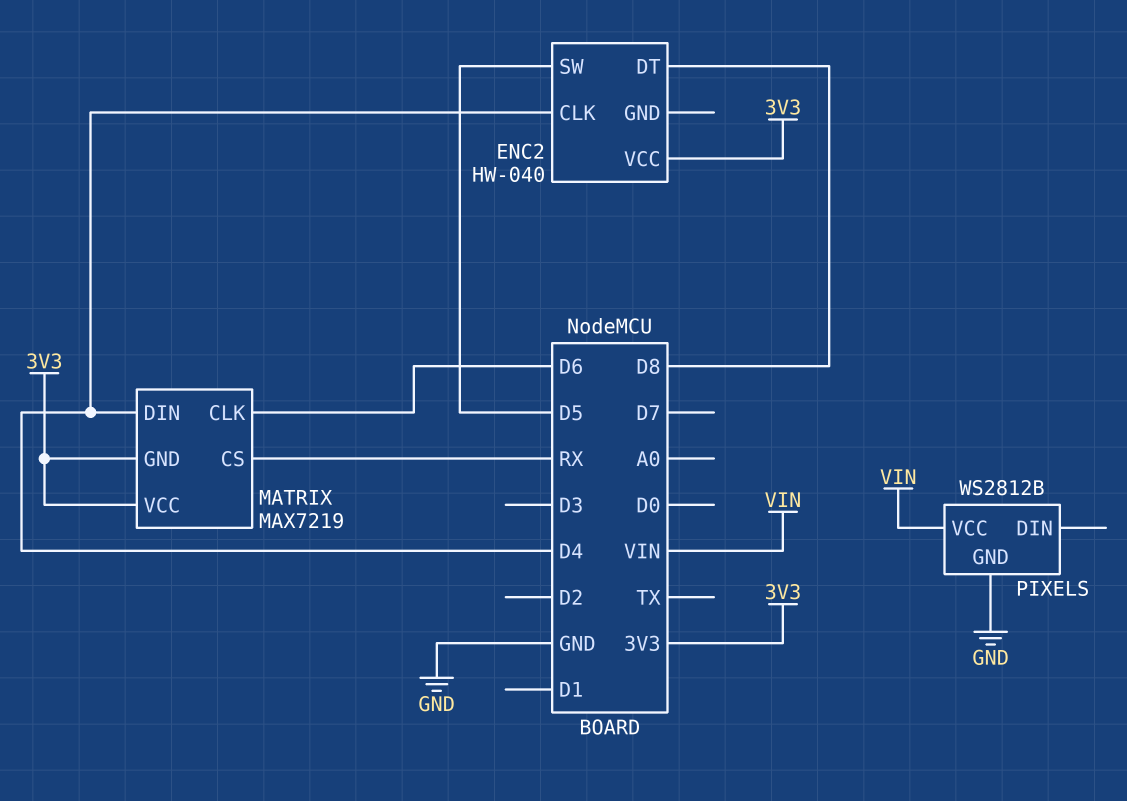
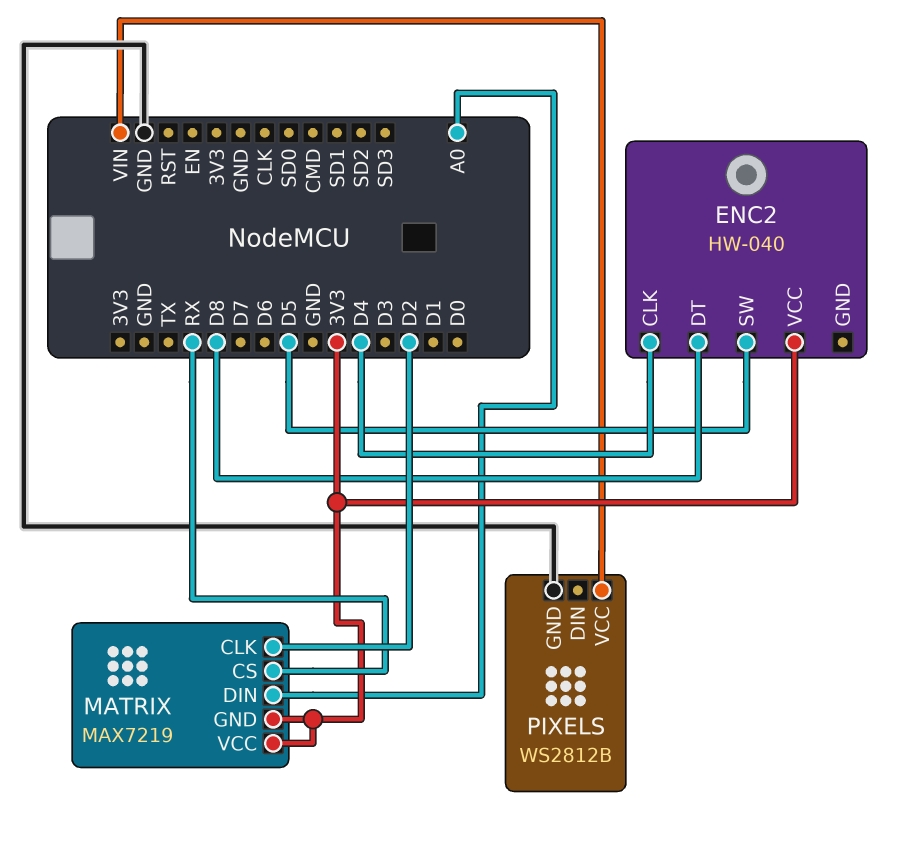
MATRIX pin CLK: D6 -> D2
MATRIX pin DIN: D4 -> A0

